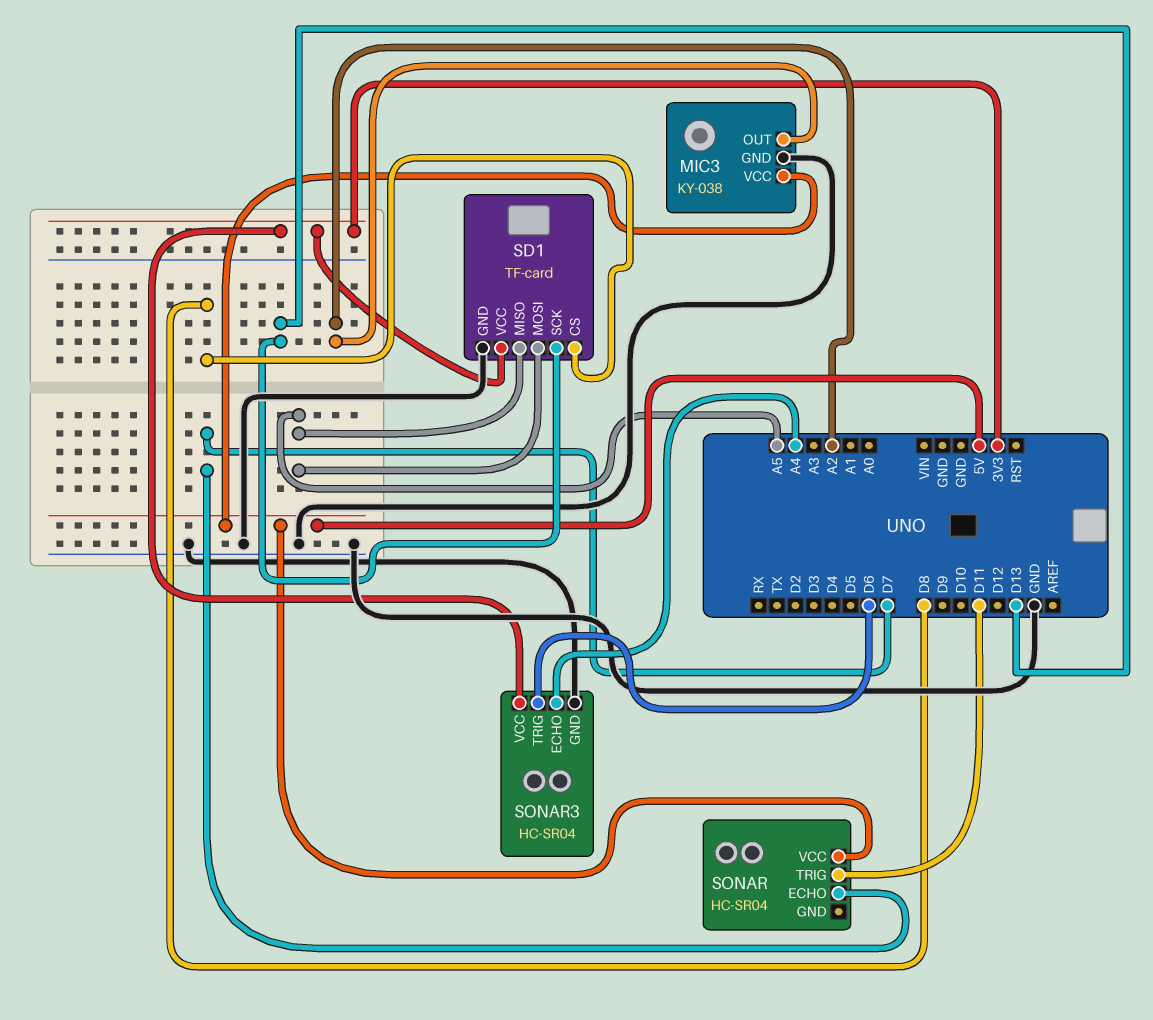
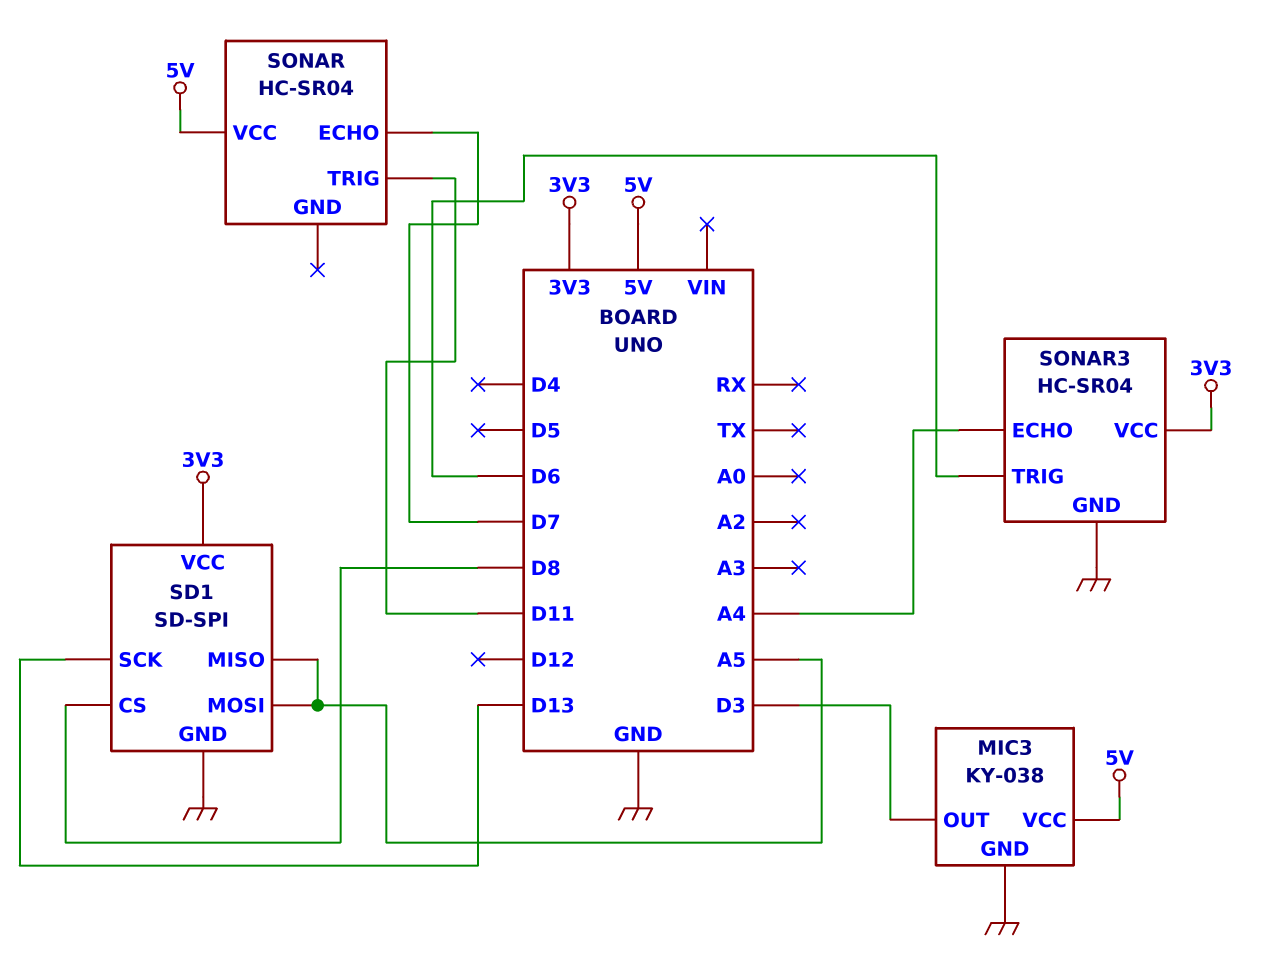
MIC3 pin OUT: A2 -> D3
SD1: TF-card -> SD-SPI

